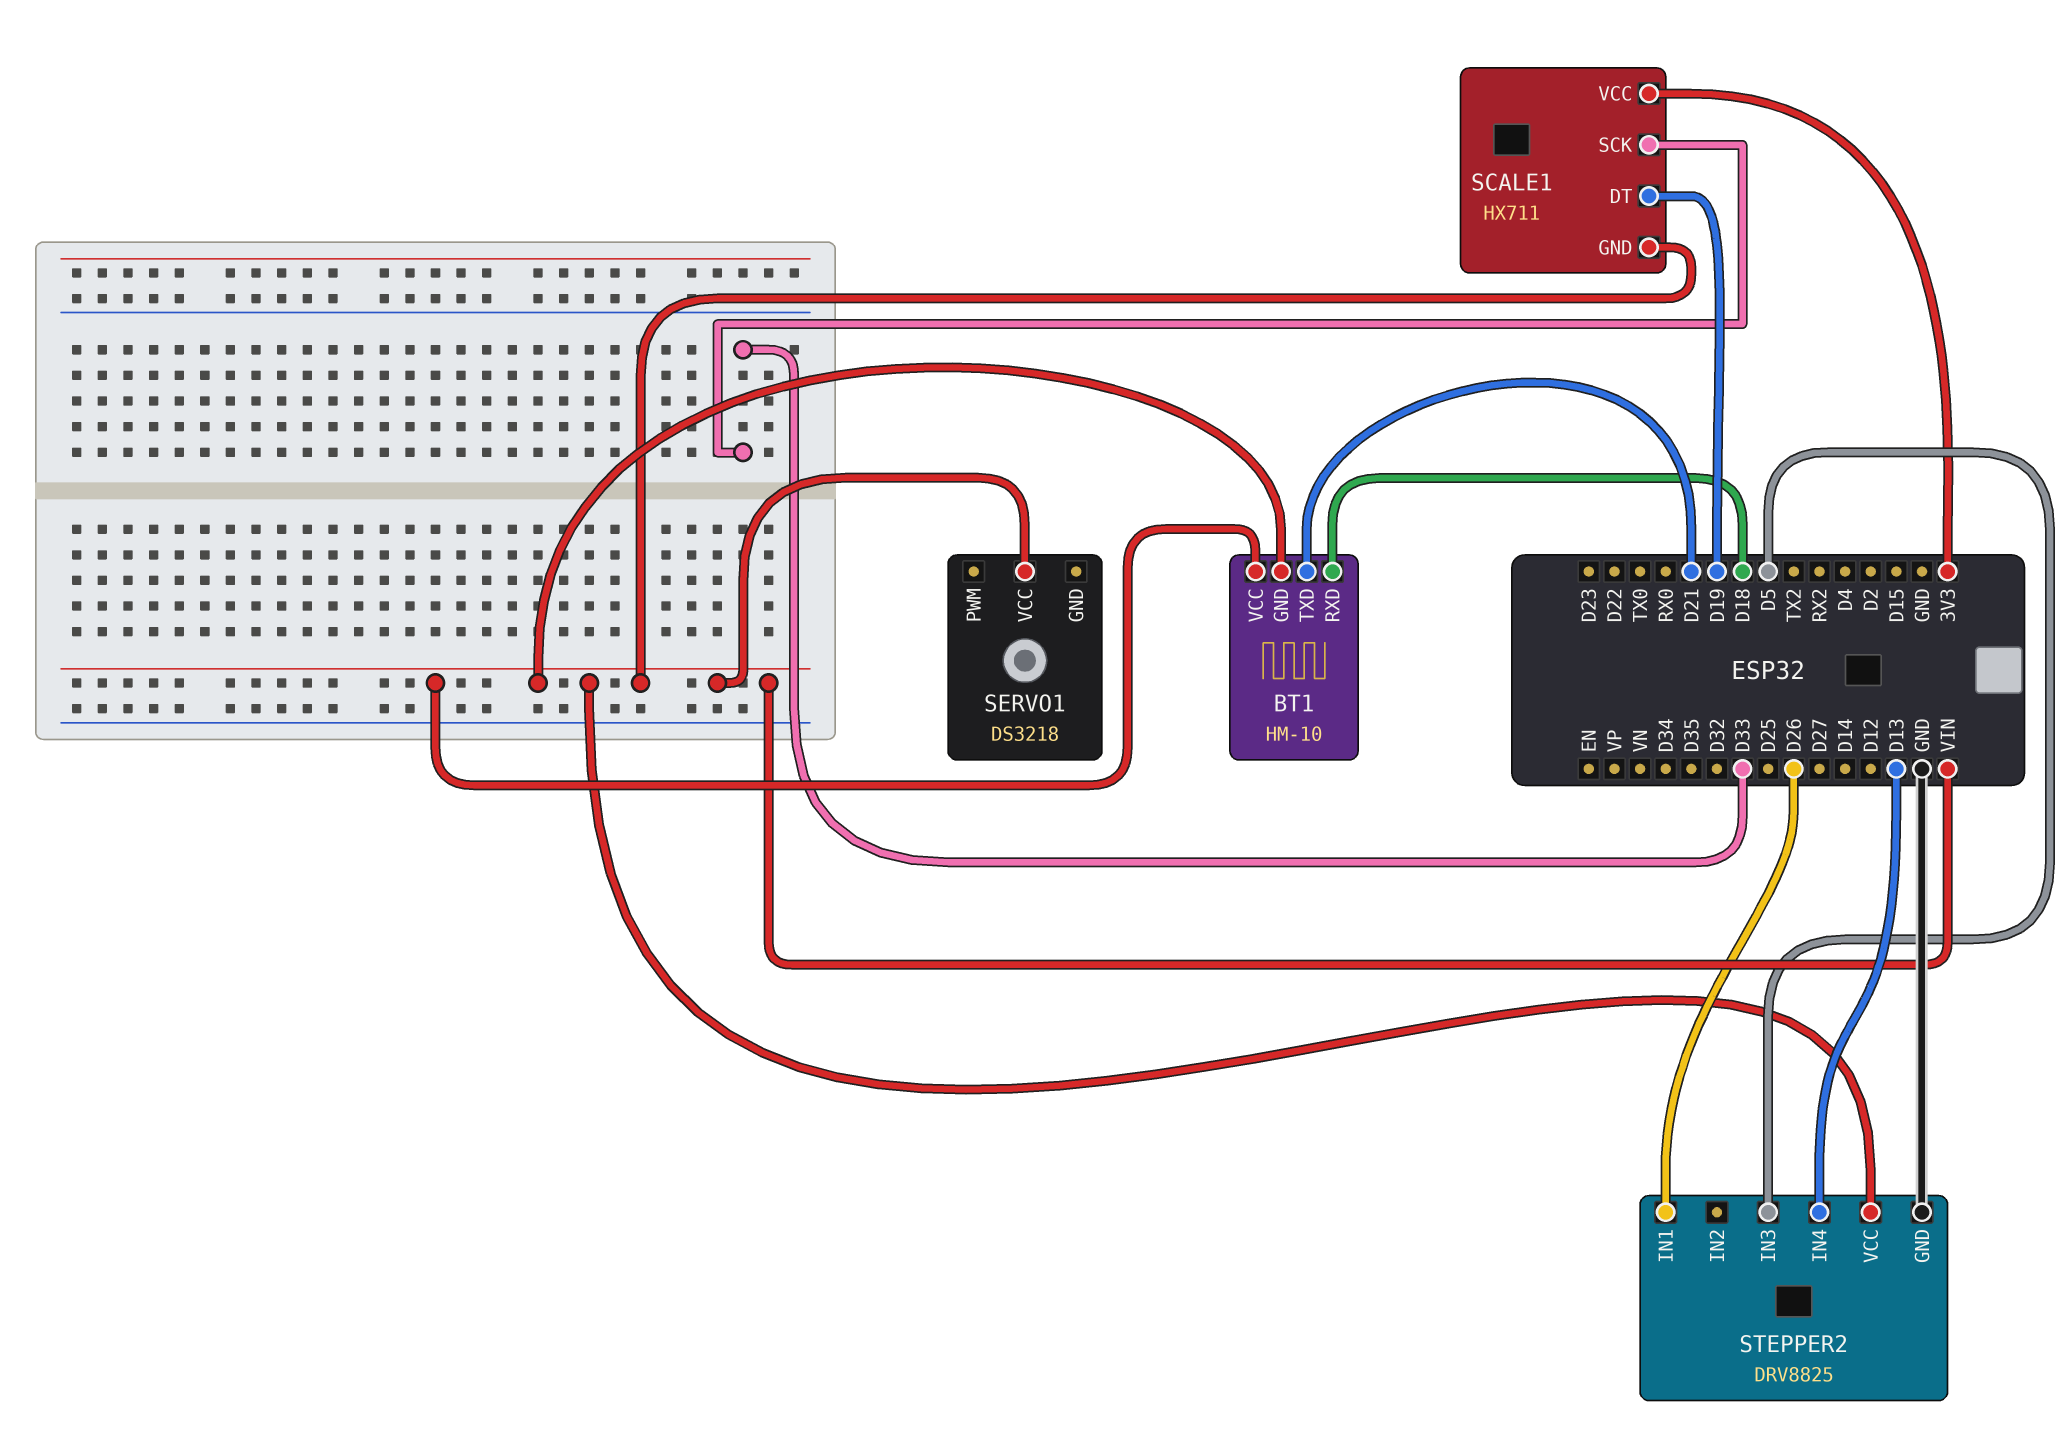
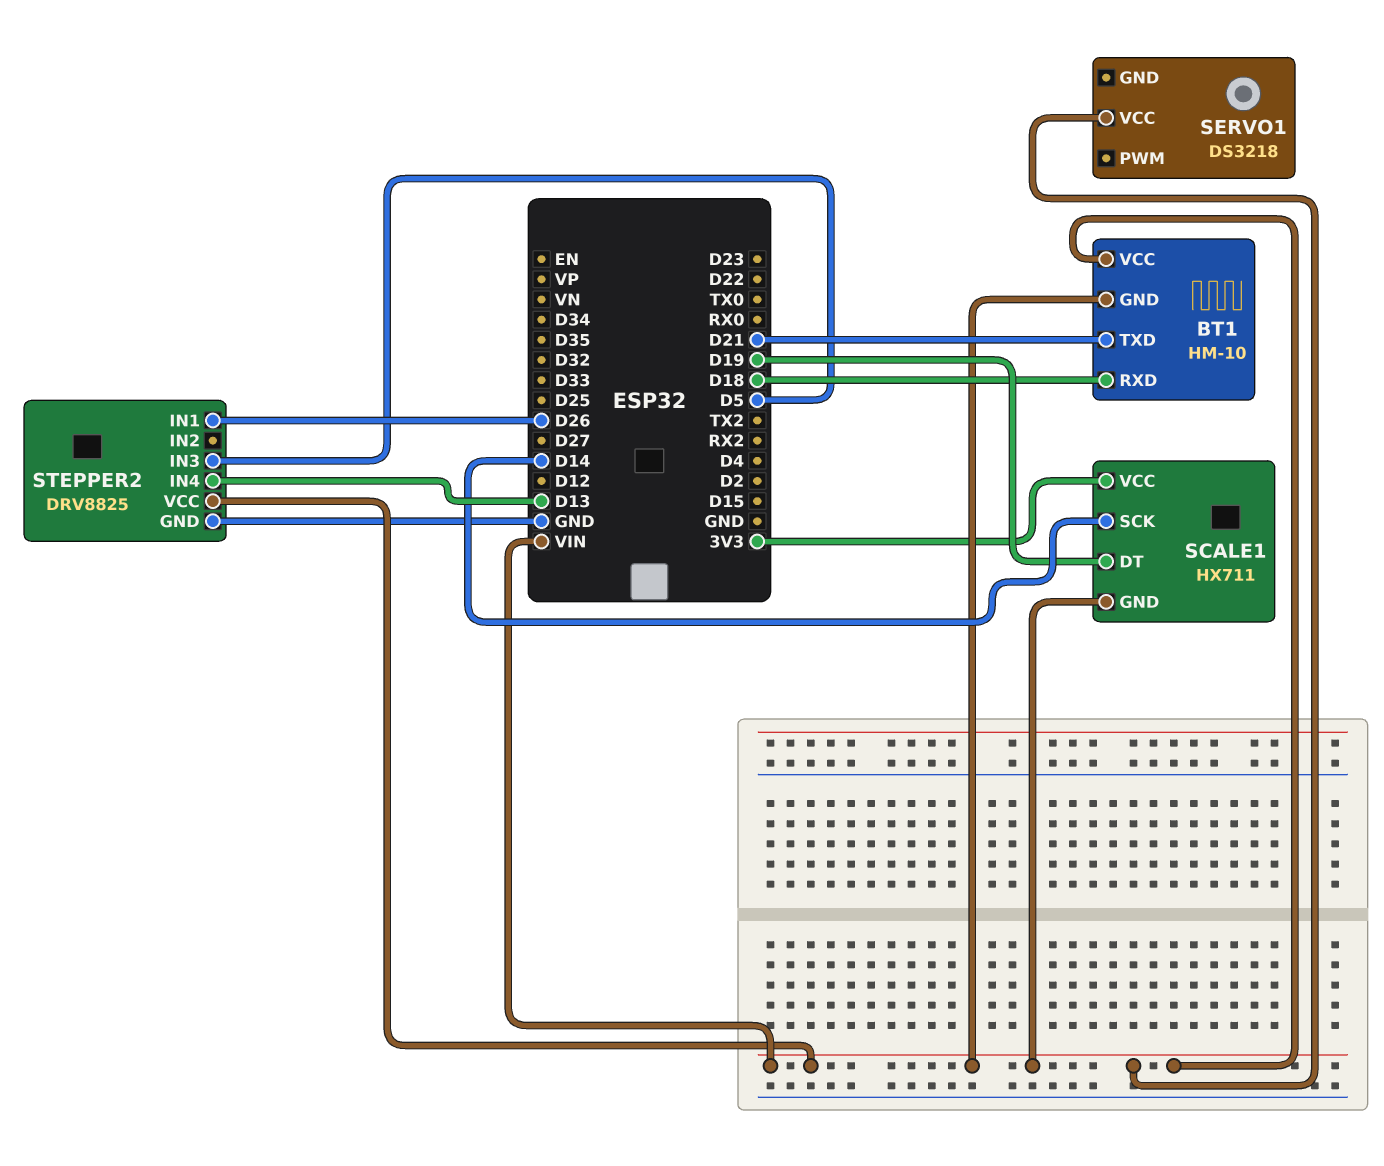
SCALE1 pin SCK: D33 -> D14

